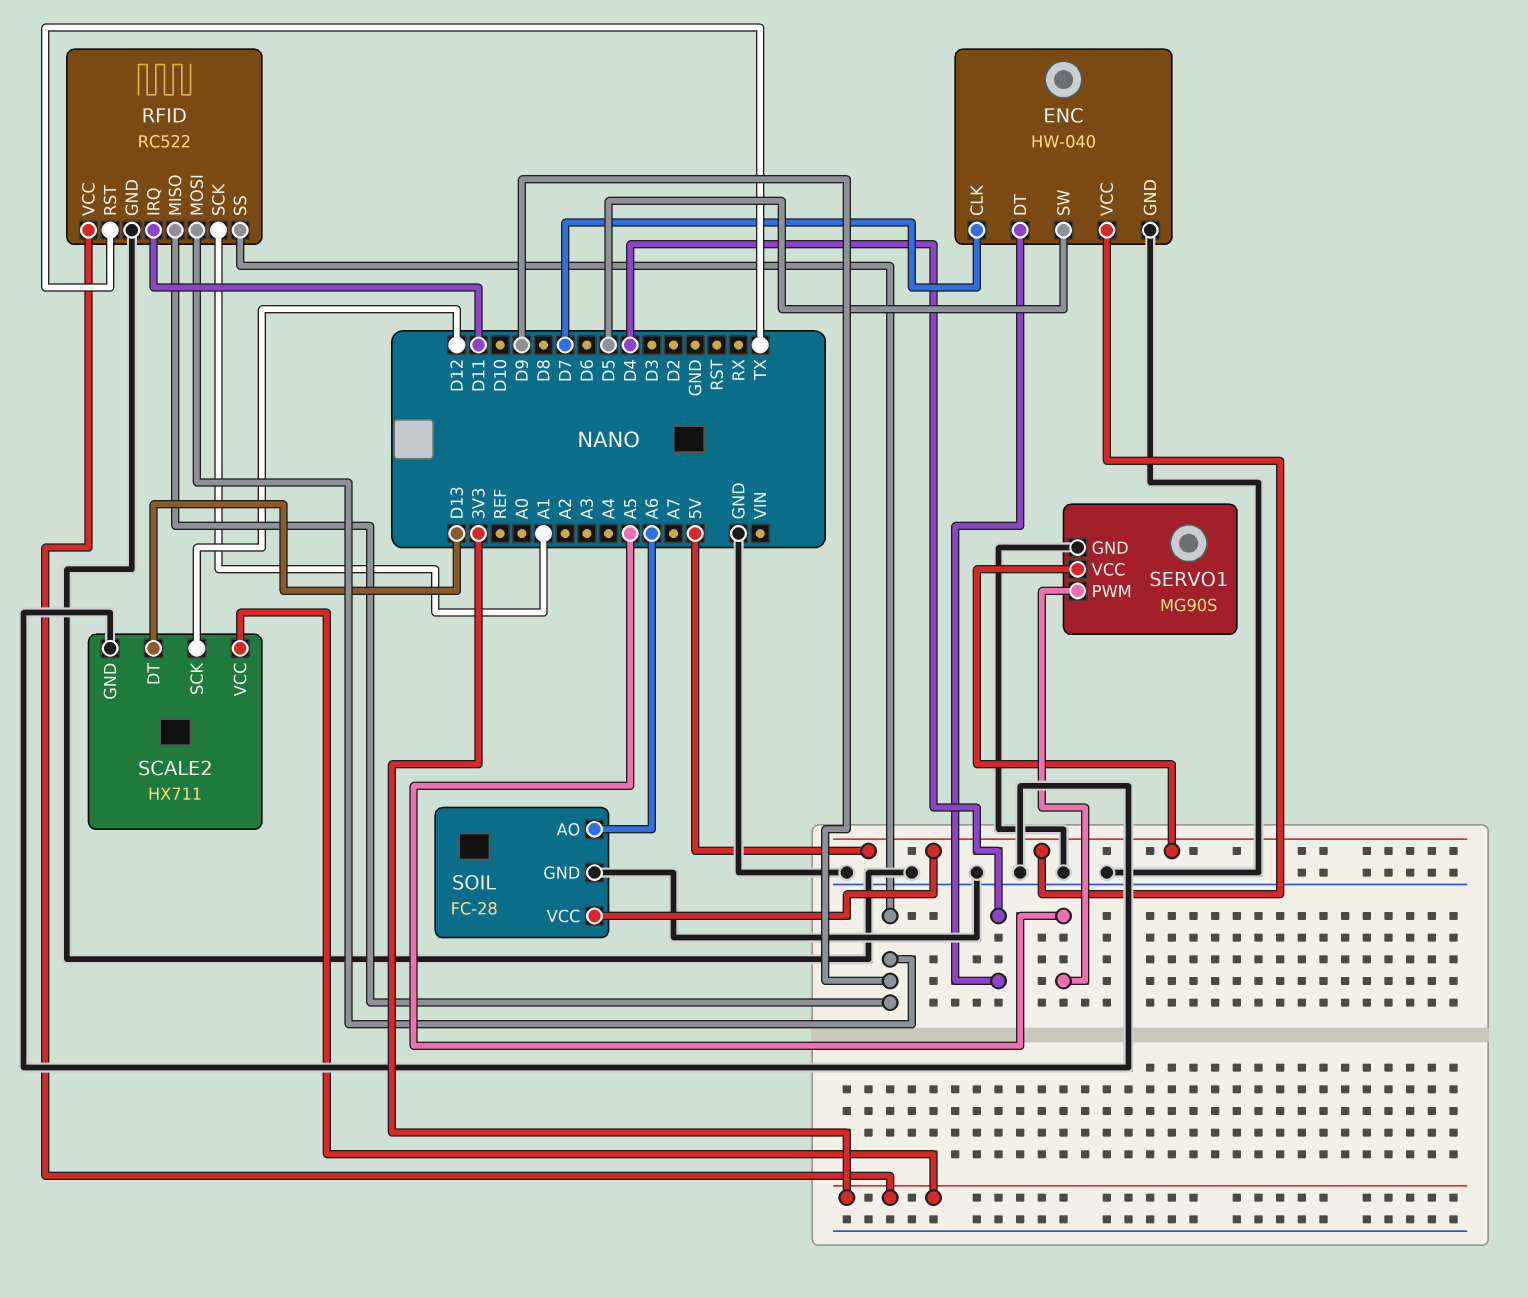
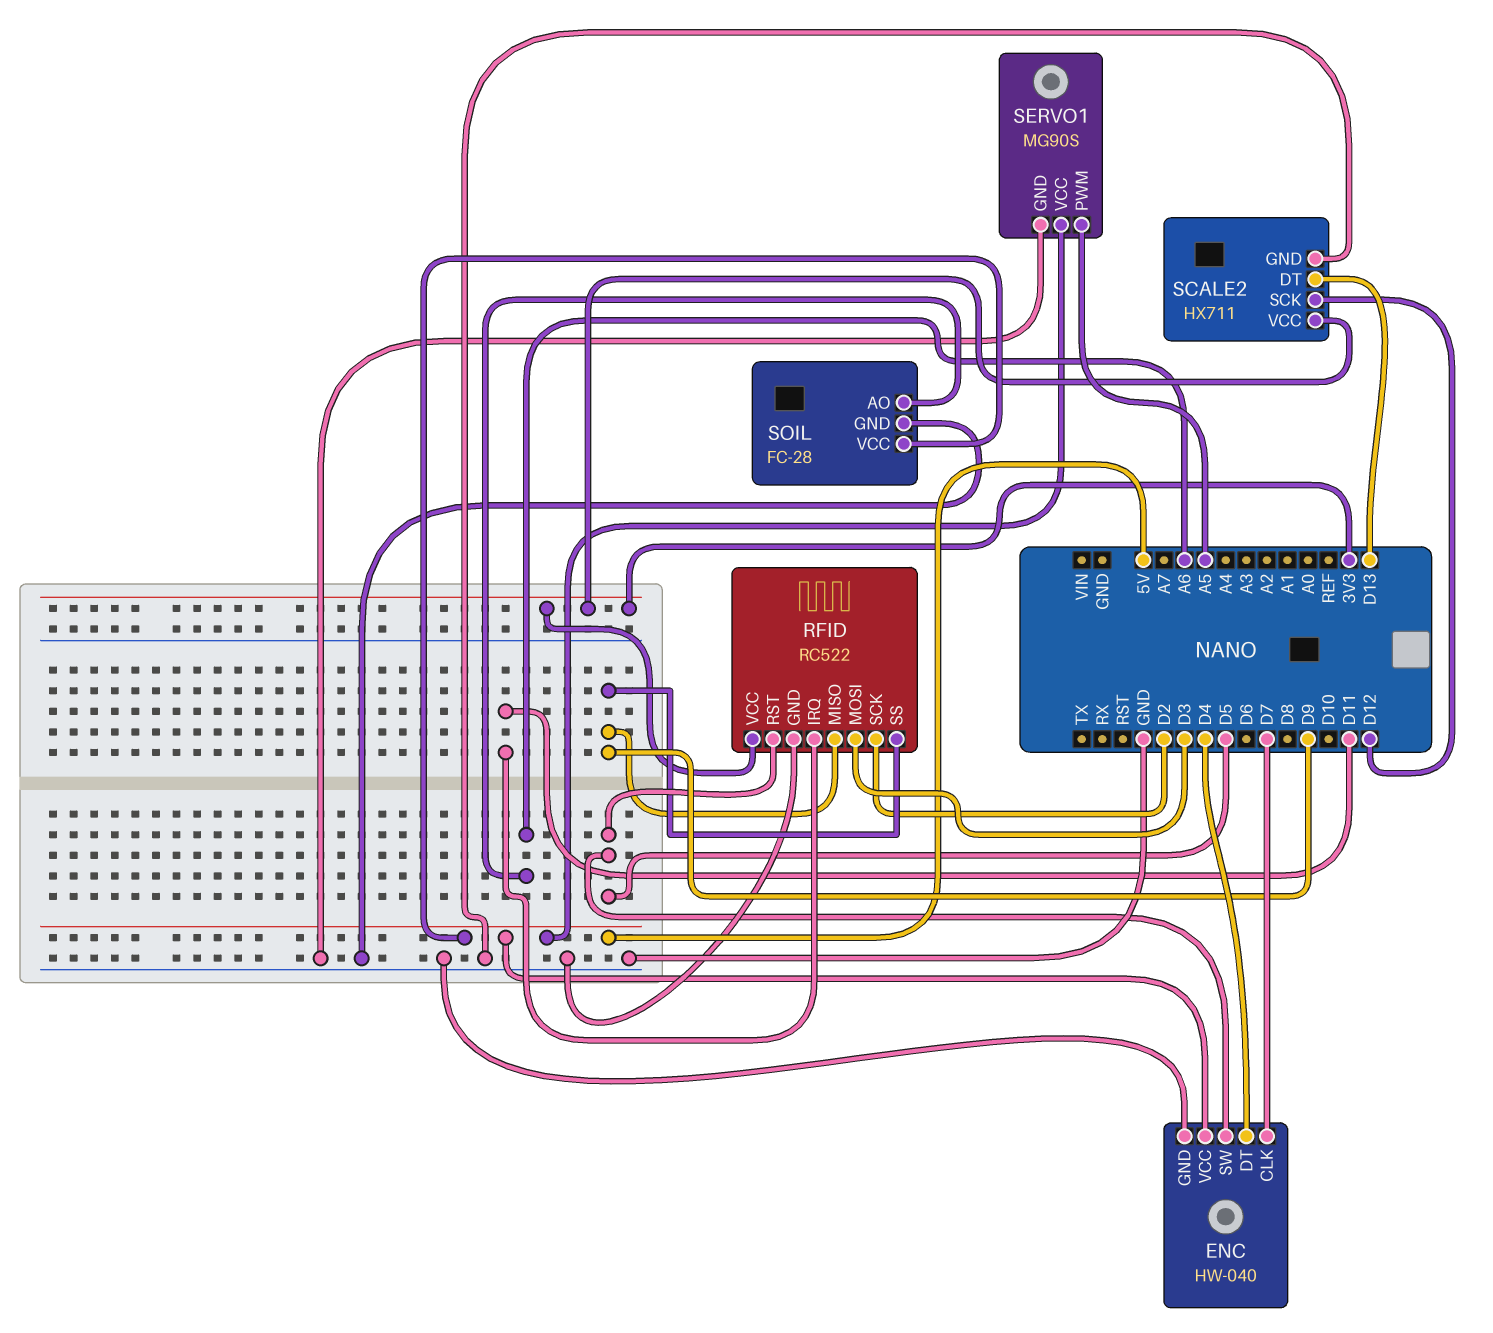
RFID pin MOSI: D9 -> D3
RFID pin RST: TX -> D5
RFID pin SCK: A1 -> D2

